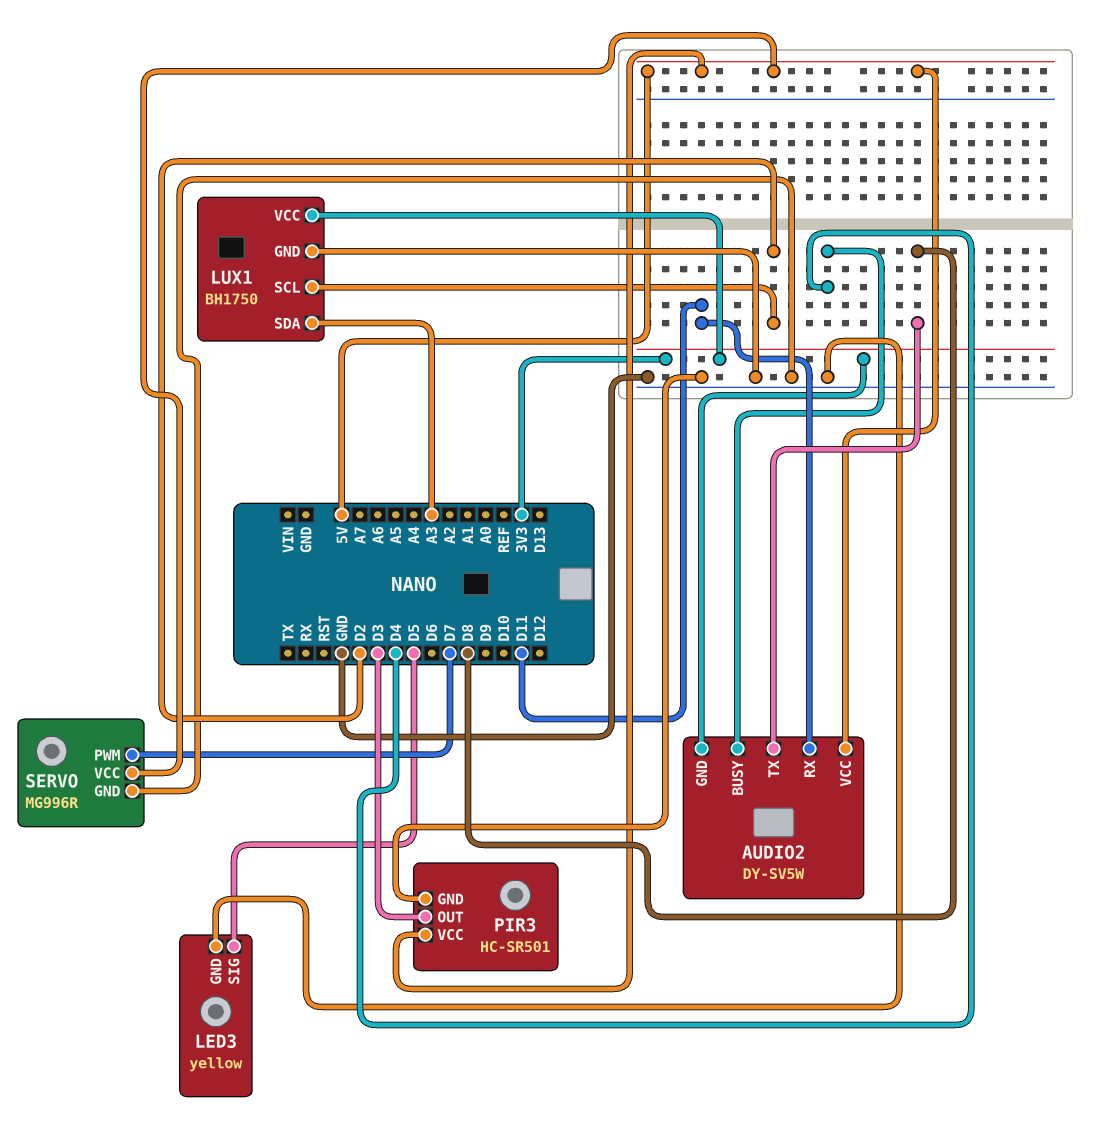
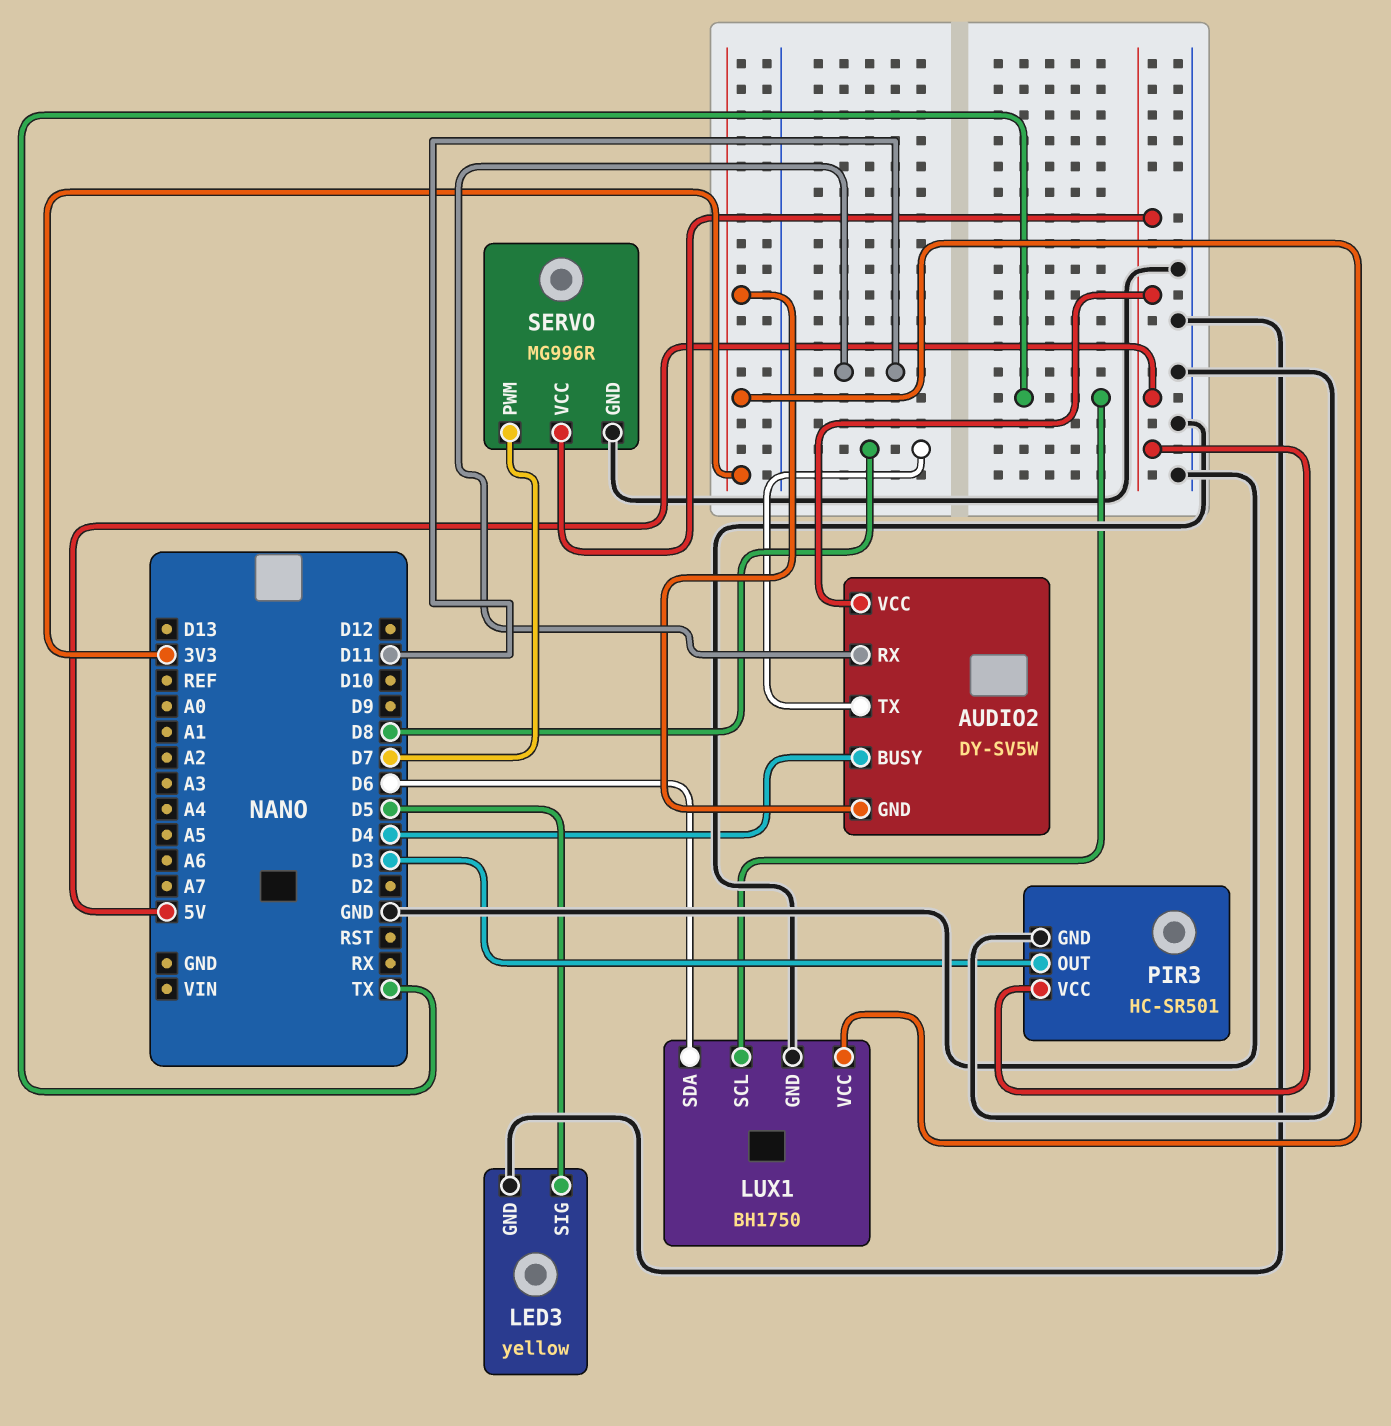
LUX1 pin SCL: D2 -> TX
LUX1 pin SDA: A3 -> D6

